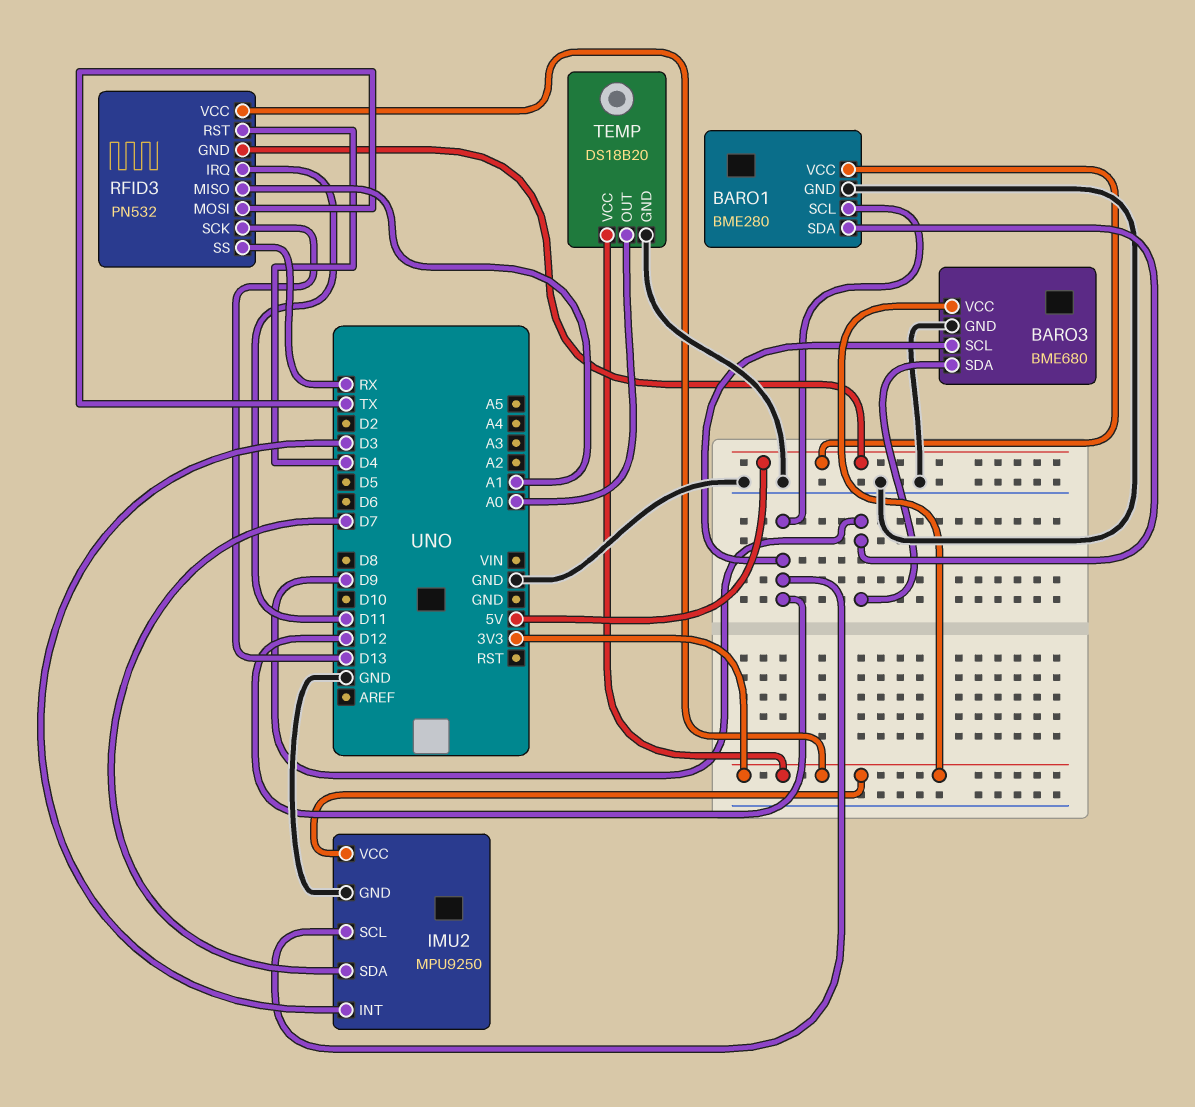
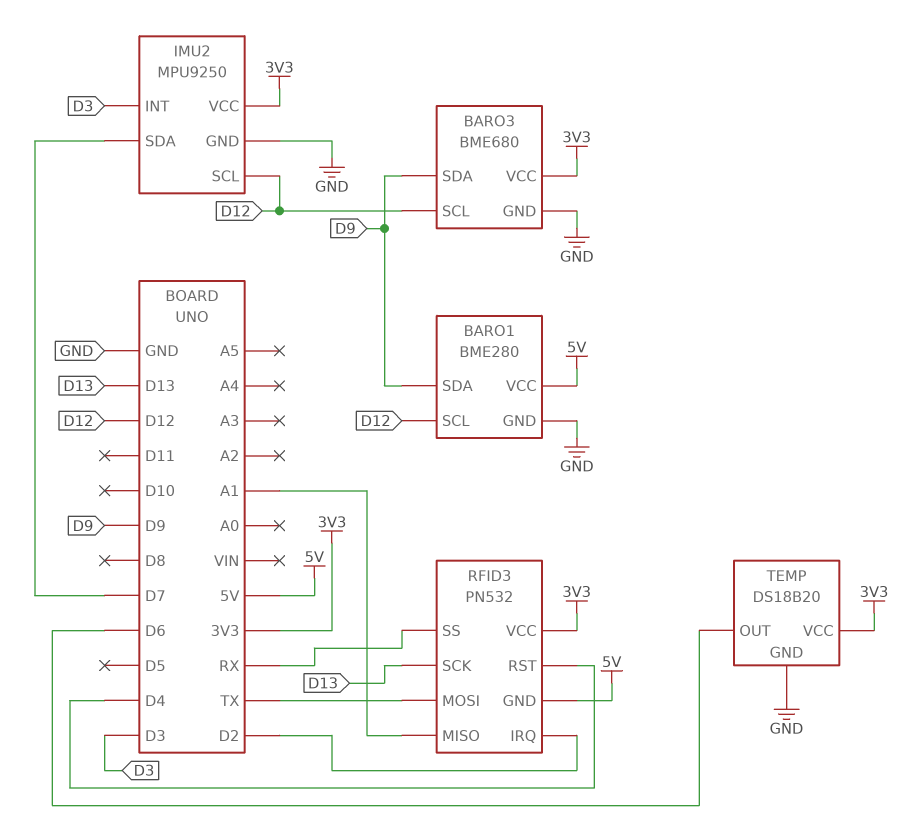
RFID3 pin IRQ: D11 -> D2
TEMP pin OUT: A0 -> D6

